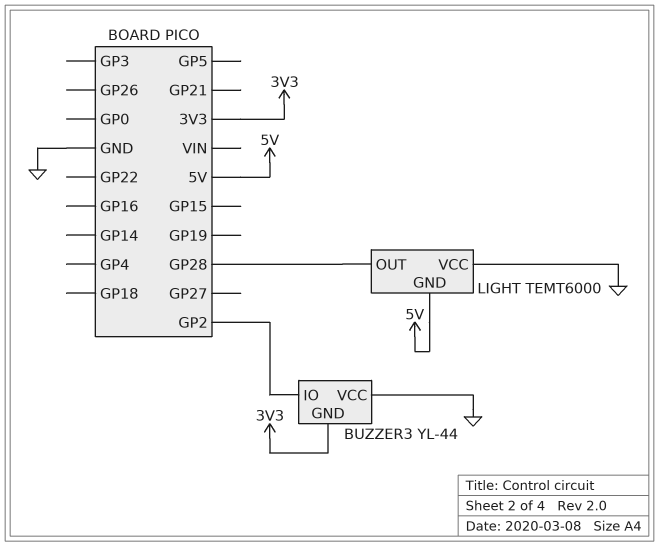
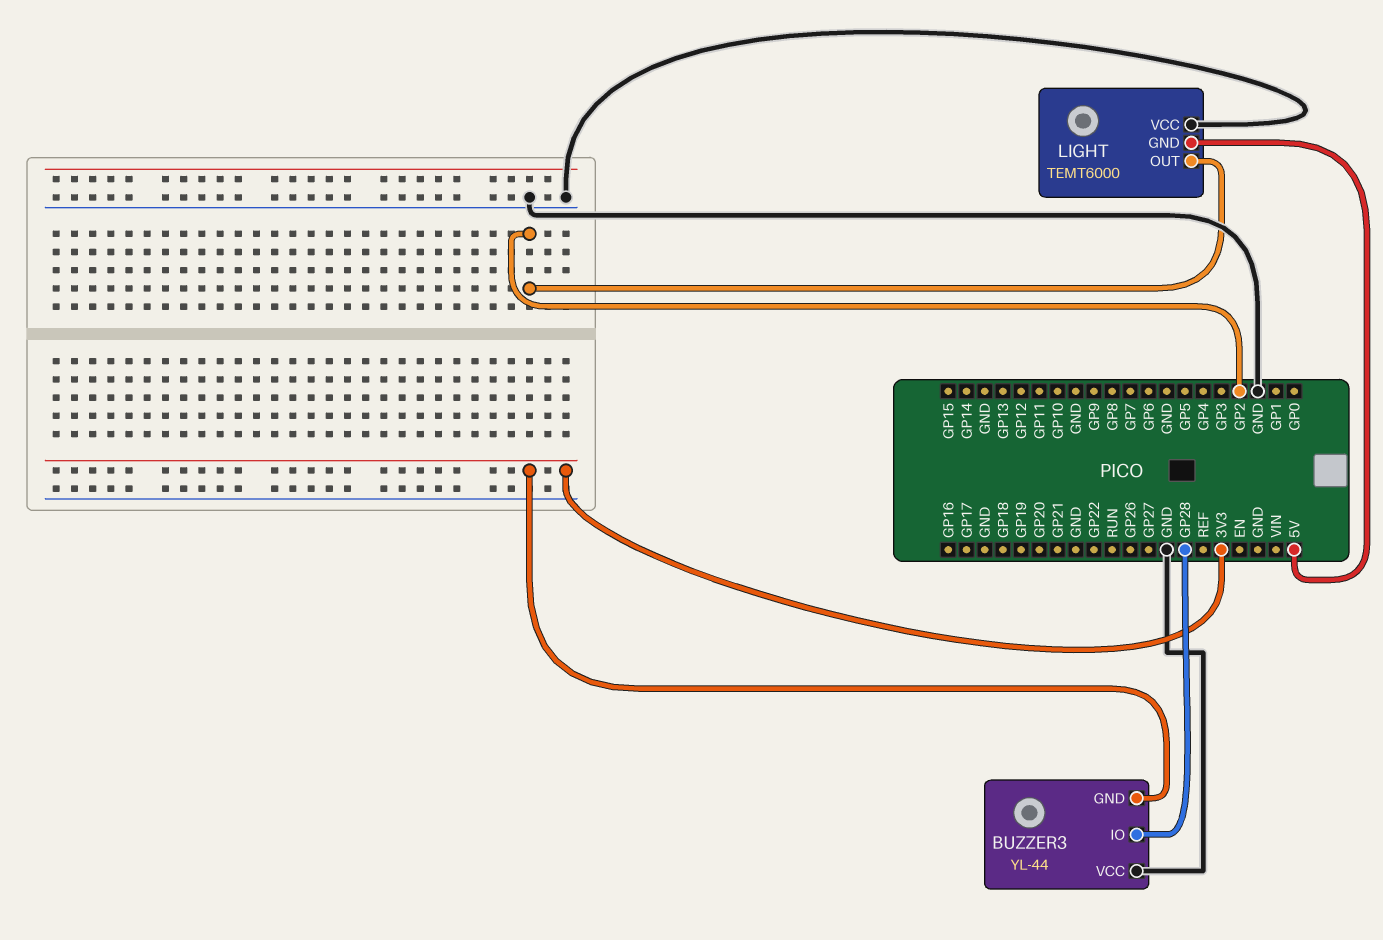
BUZZER3 pin IO: GP2 -> GP28
LIGHT pin OUT: GP28 -> GP2

